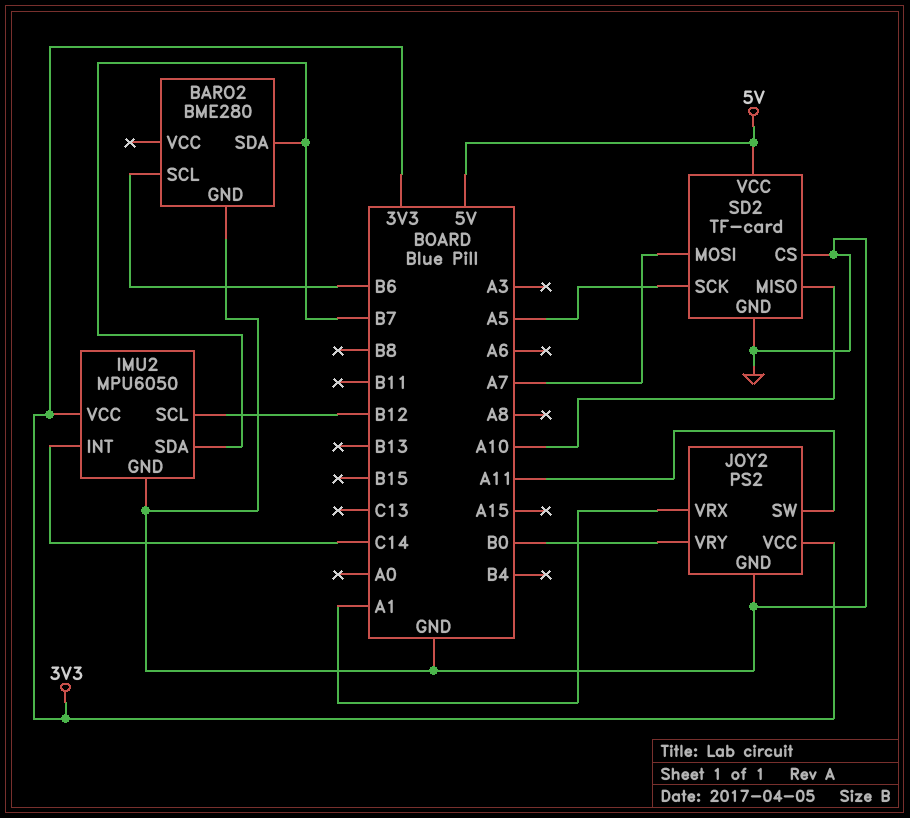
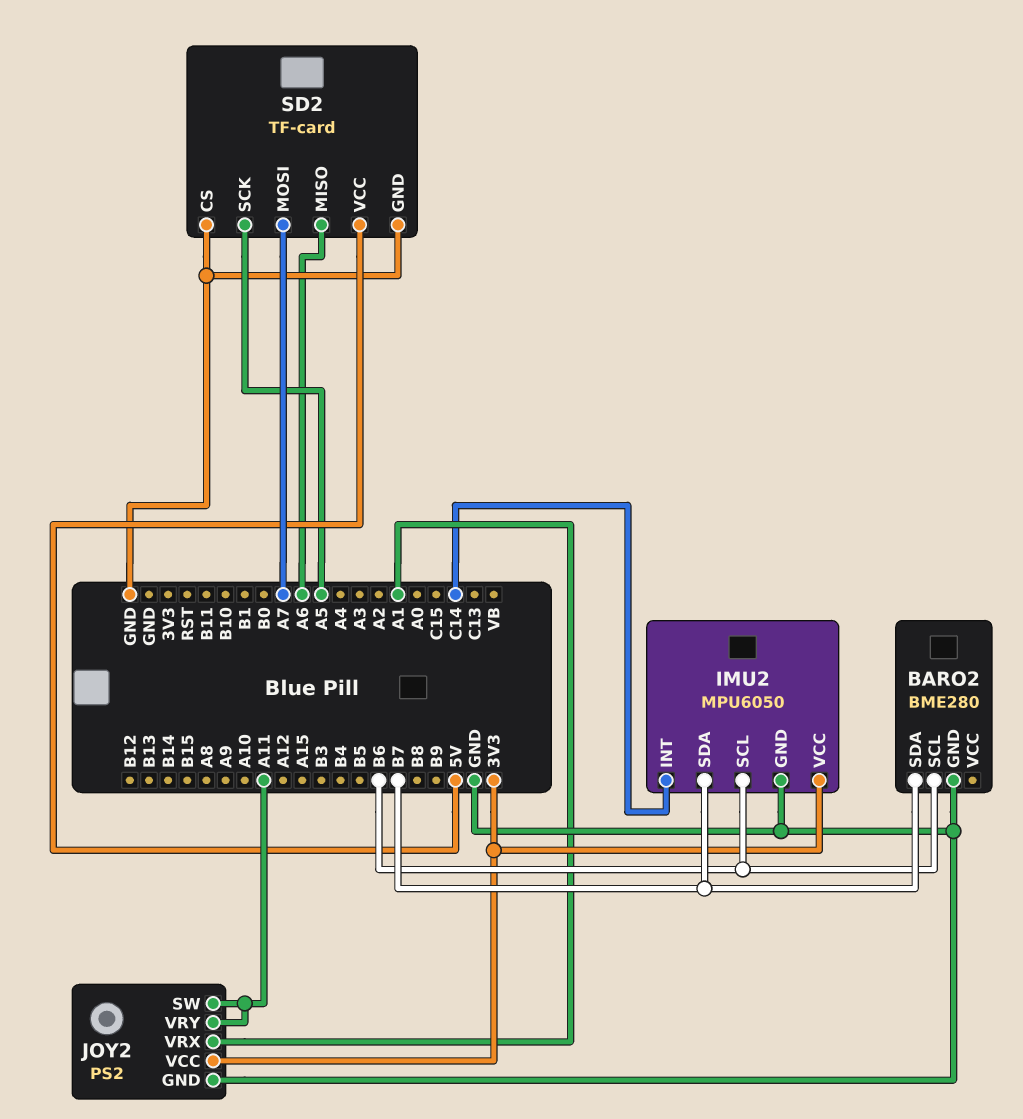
IMU2 pin SCL: B12 -> B6
JOY2 pin VRY: B0 -> A11
SD2 pin MISO: A10 -> A6

